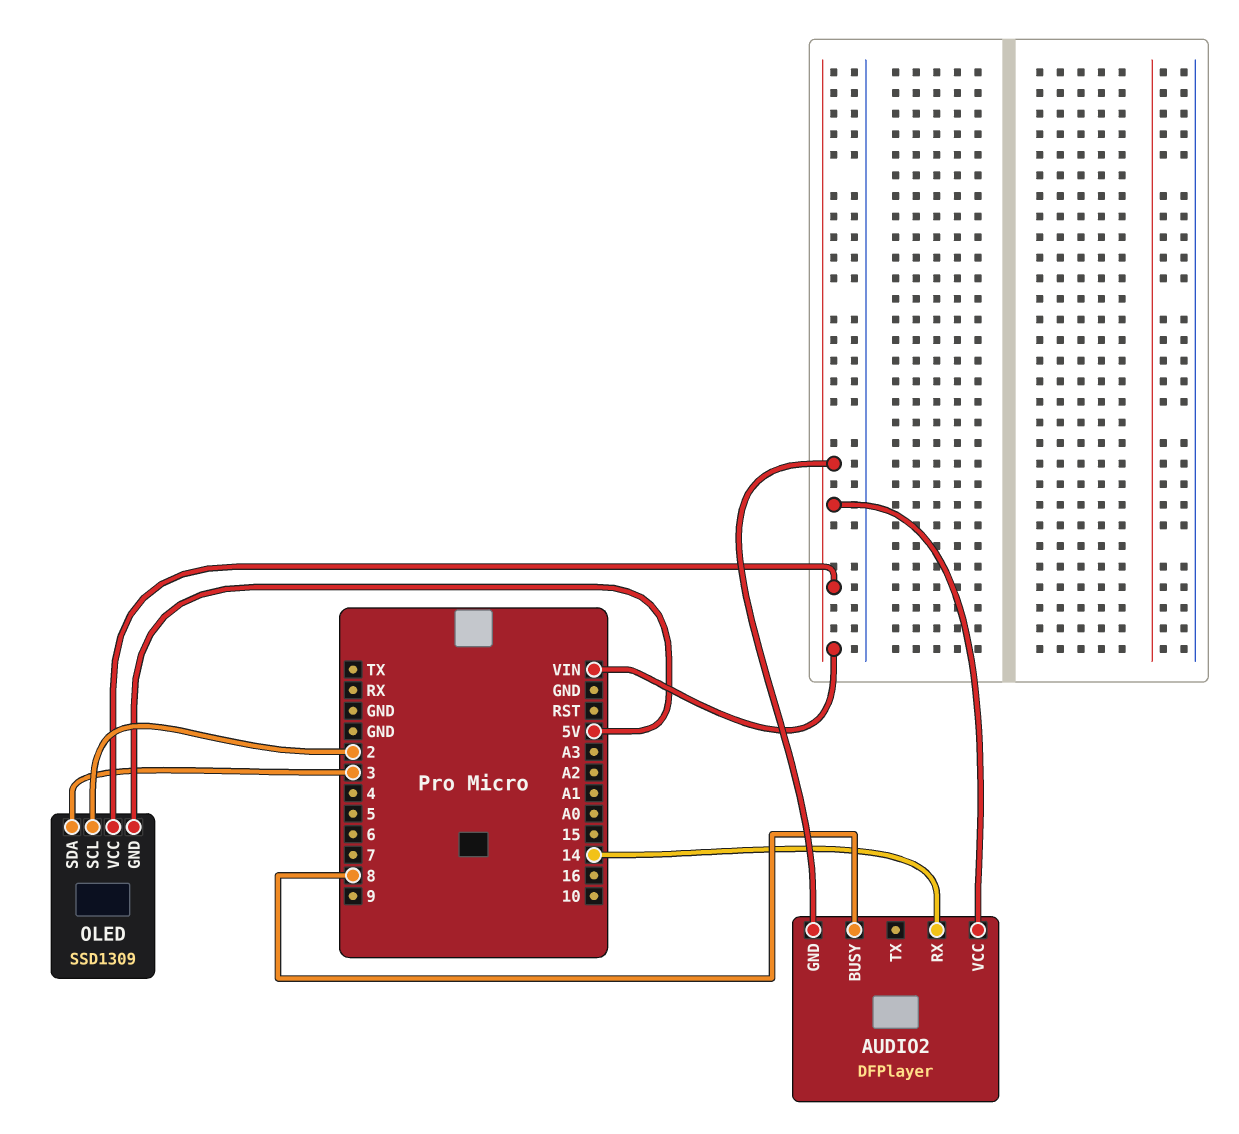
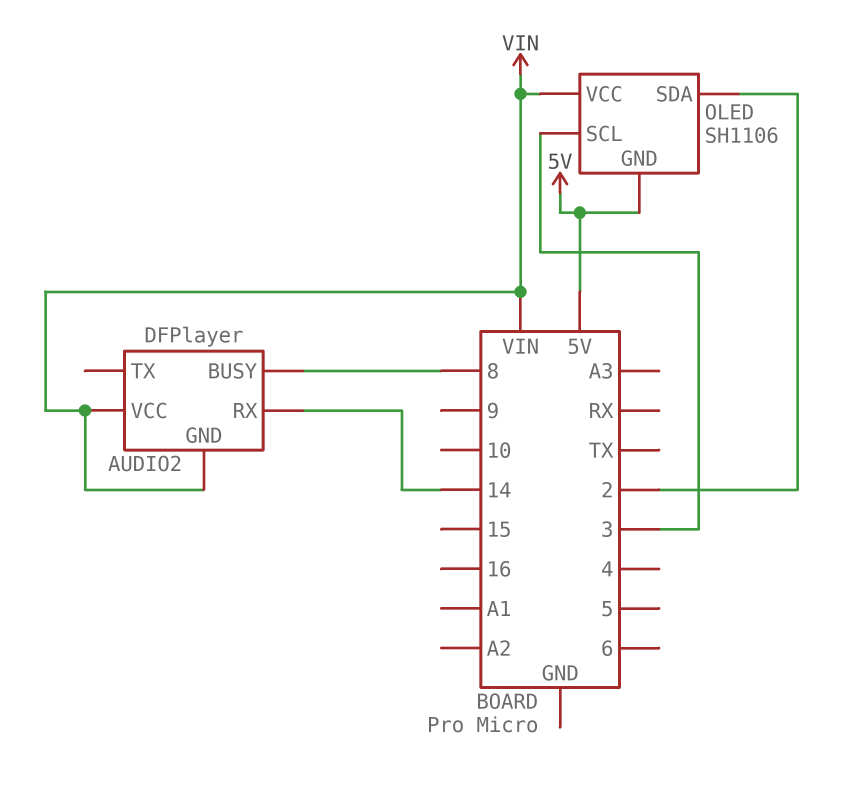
OLED: SSD1309 -> SH1106
OLED pin SCL: 2 -> 3
OLED pin SDA: 3 -> 2

